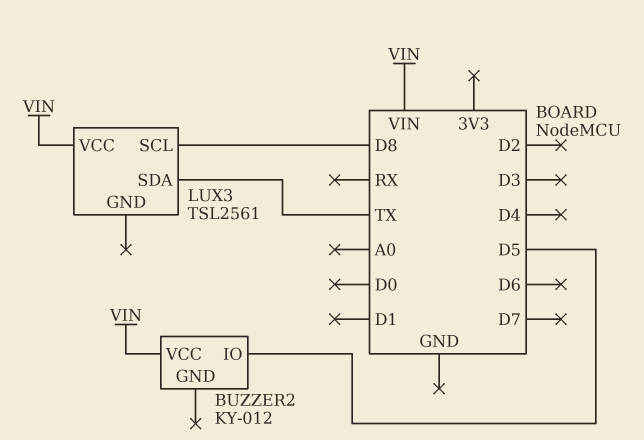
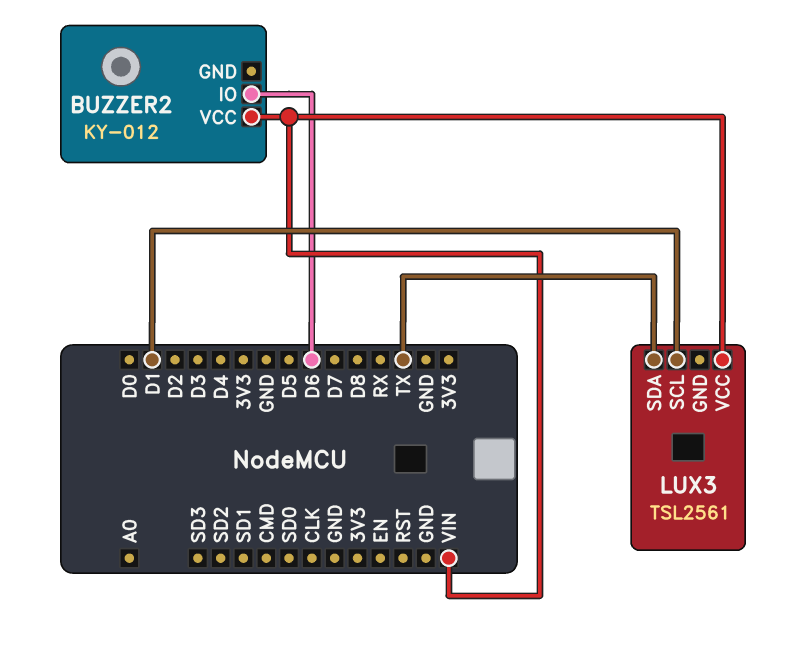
BUZZER2 pin IO: D5 -> D6
LUX3 pin SCL: D8 -> D1

